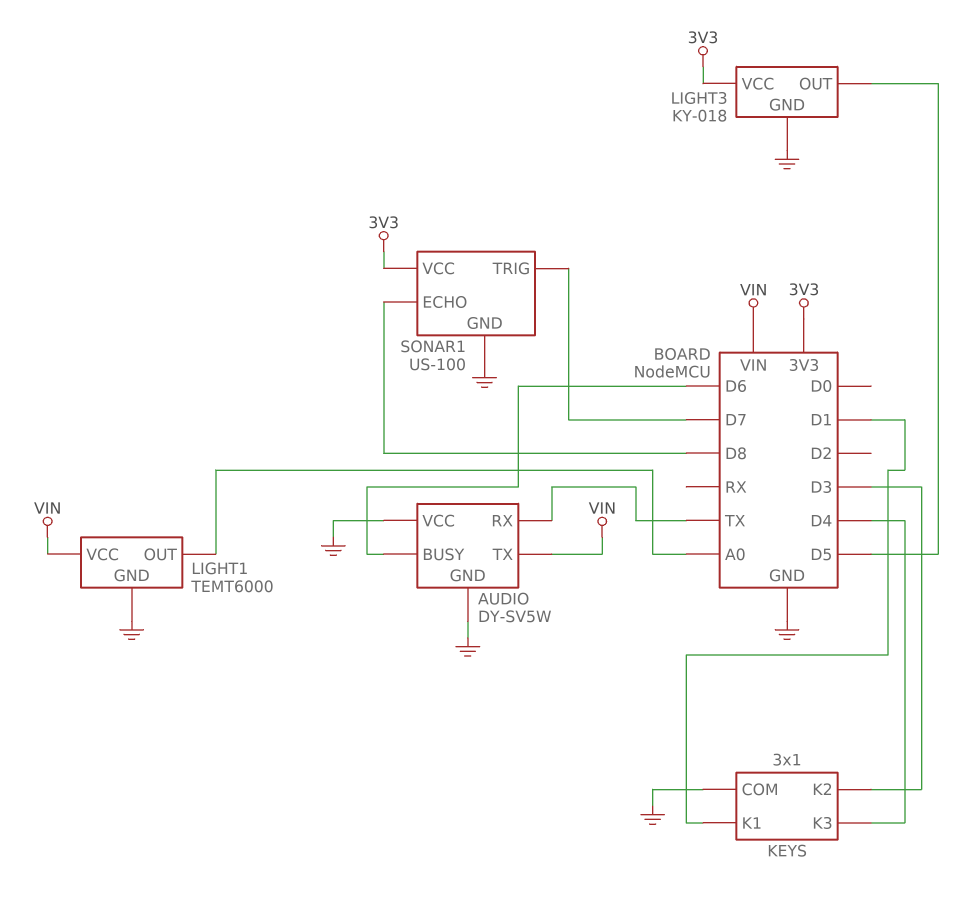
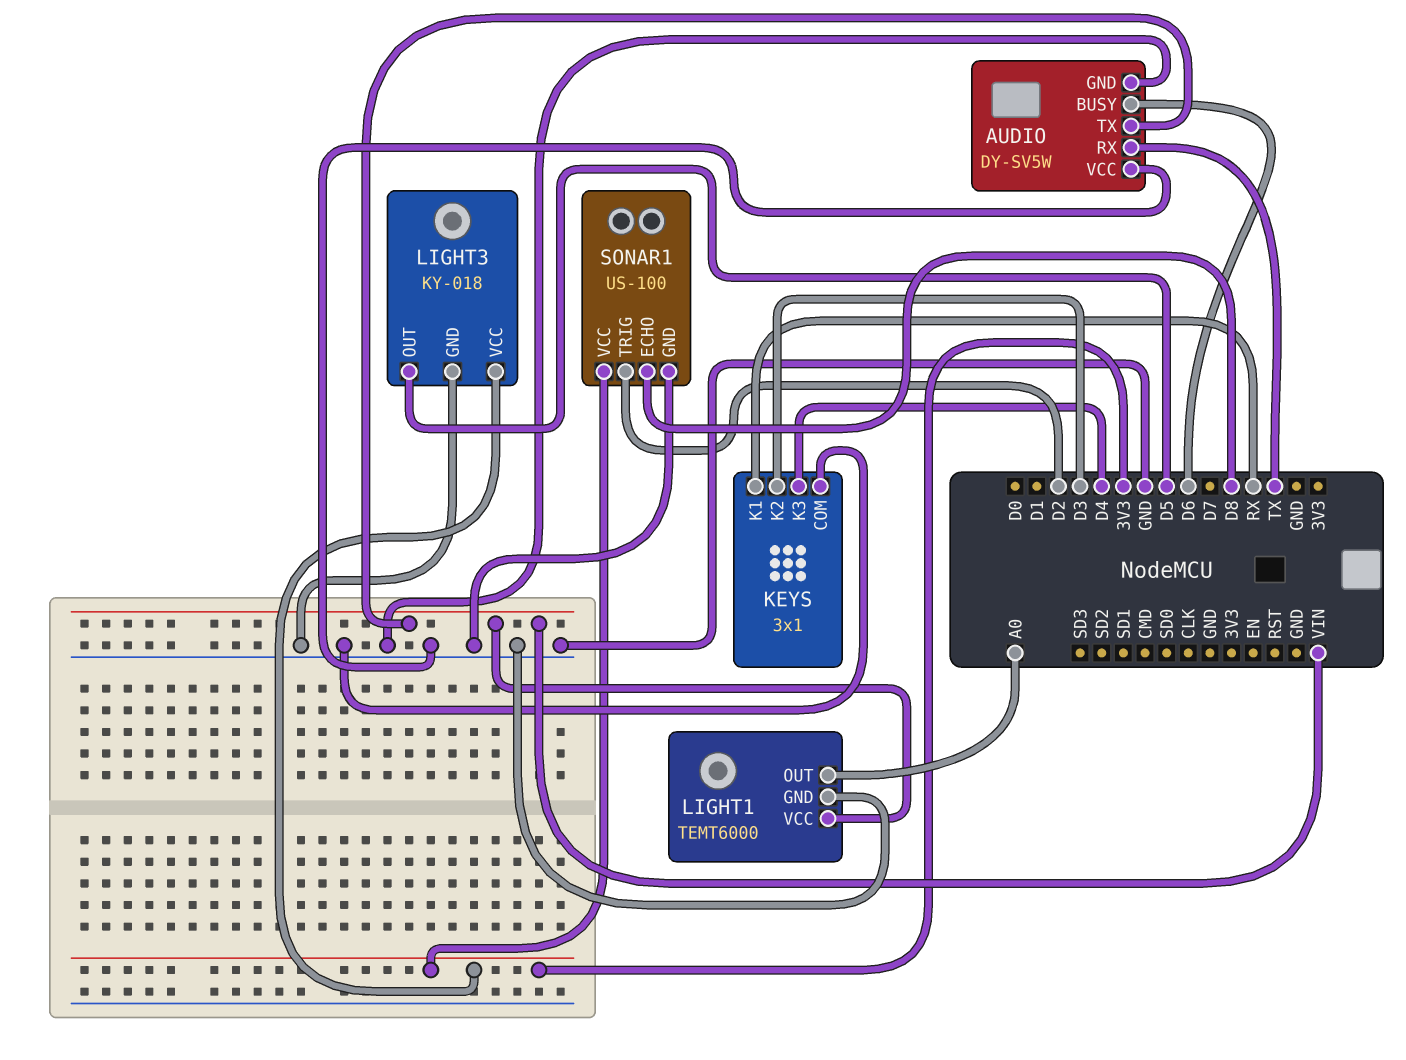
KEYS pin K1: D1 -> RX
SONAR1 pin TRIG: D7 -> D2

